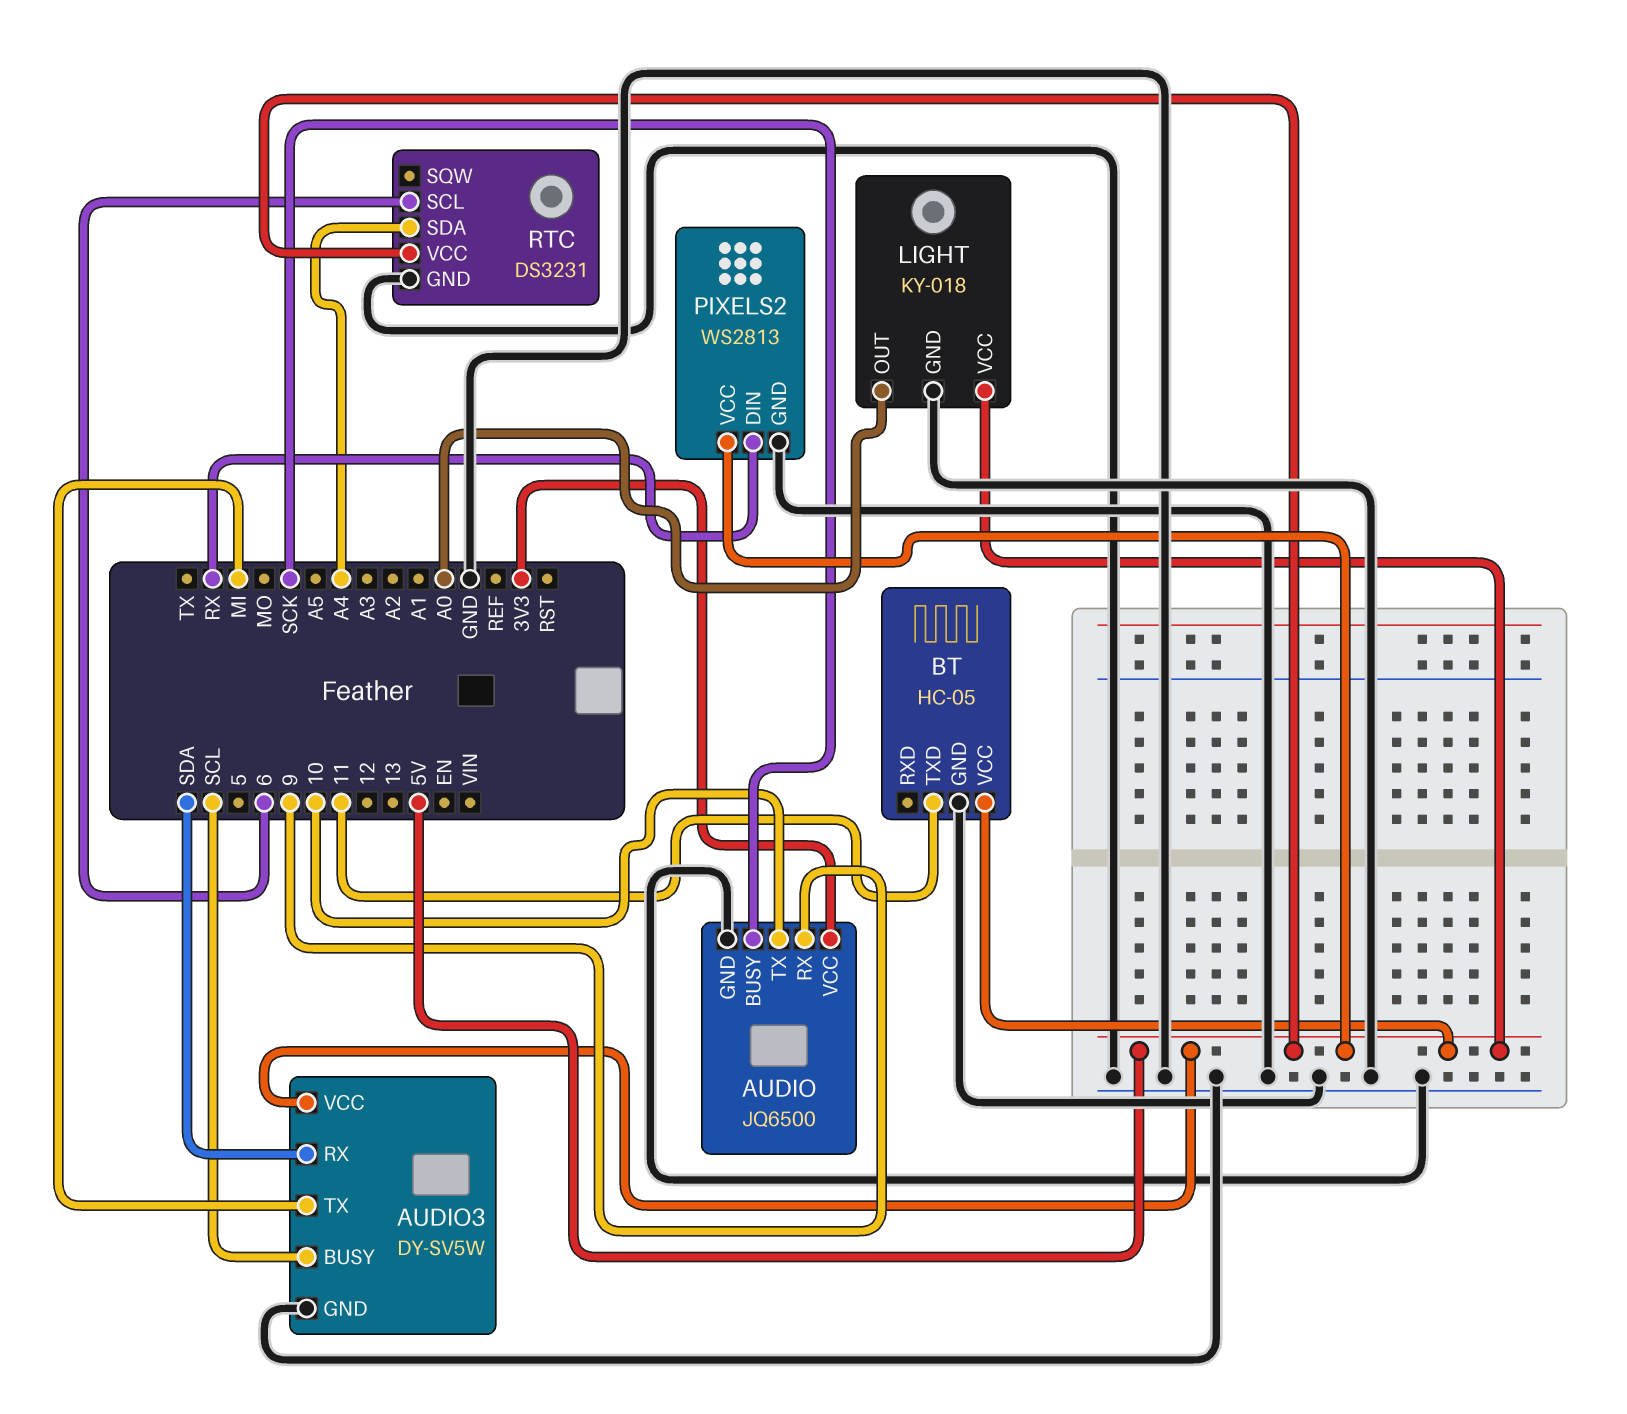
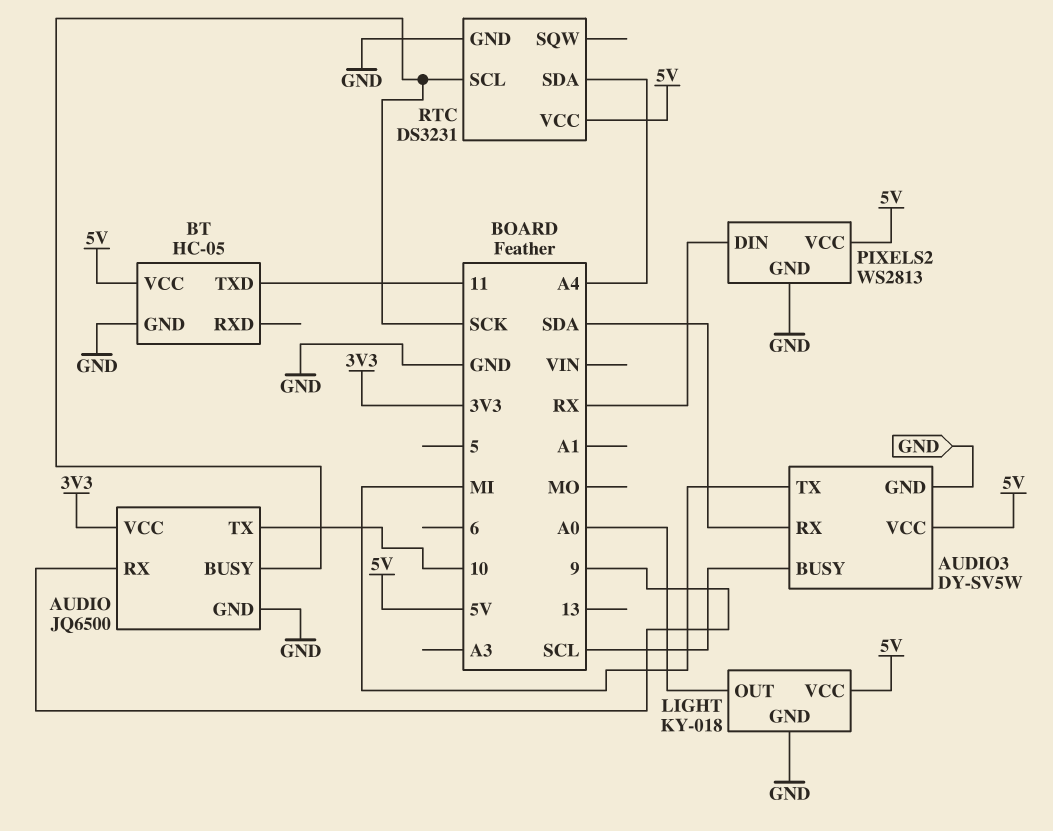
RTC pin SCL: 6 -> SCK

